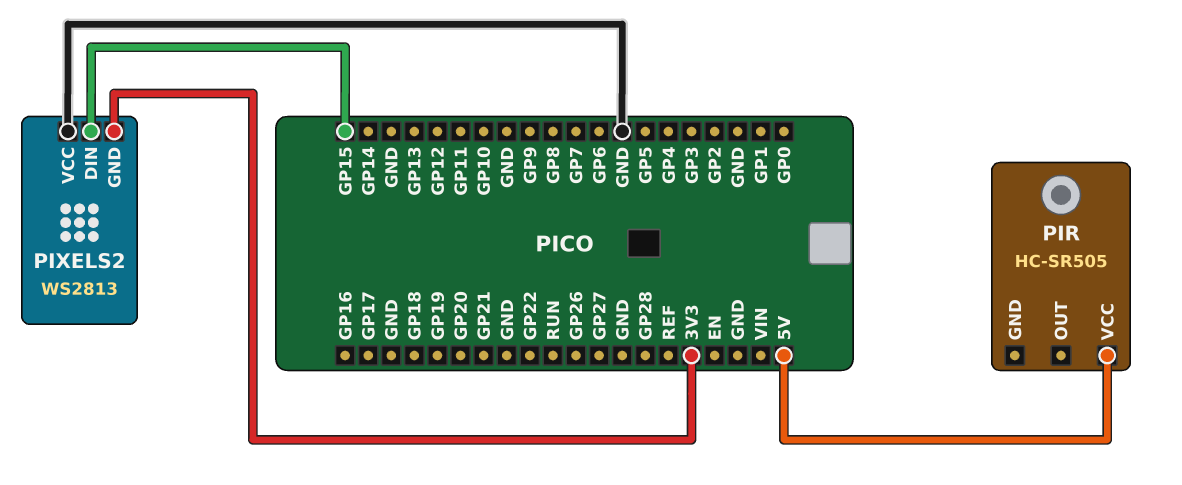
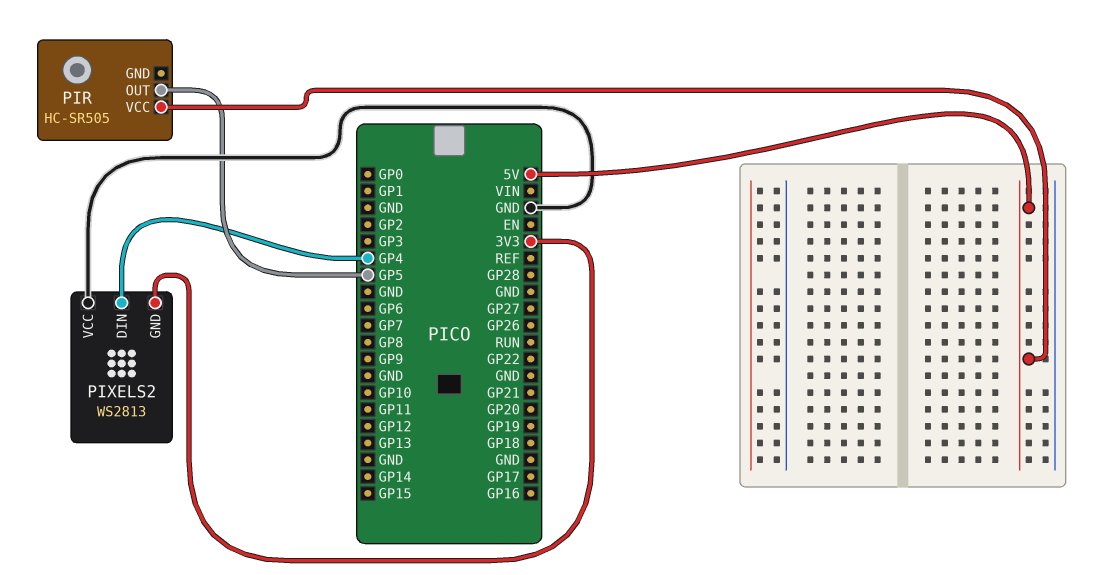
PIR pin OUT: none -> GP5
PIXELS2 pin DIN: GP15 -> GP4

